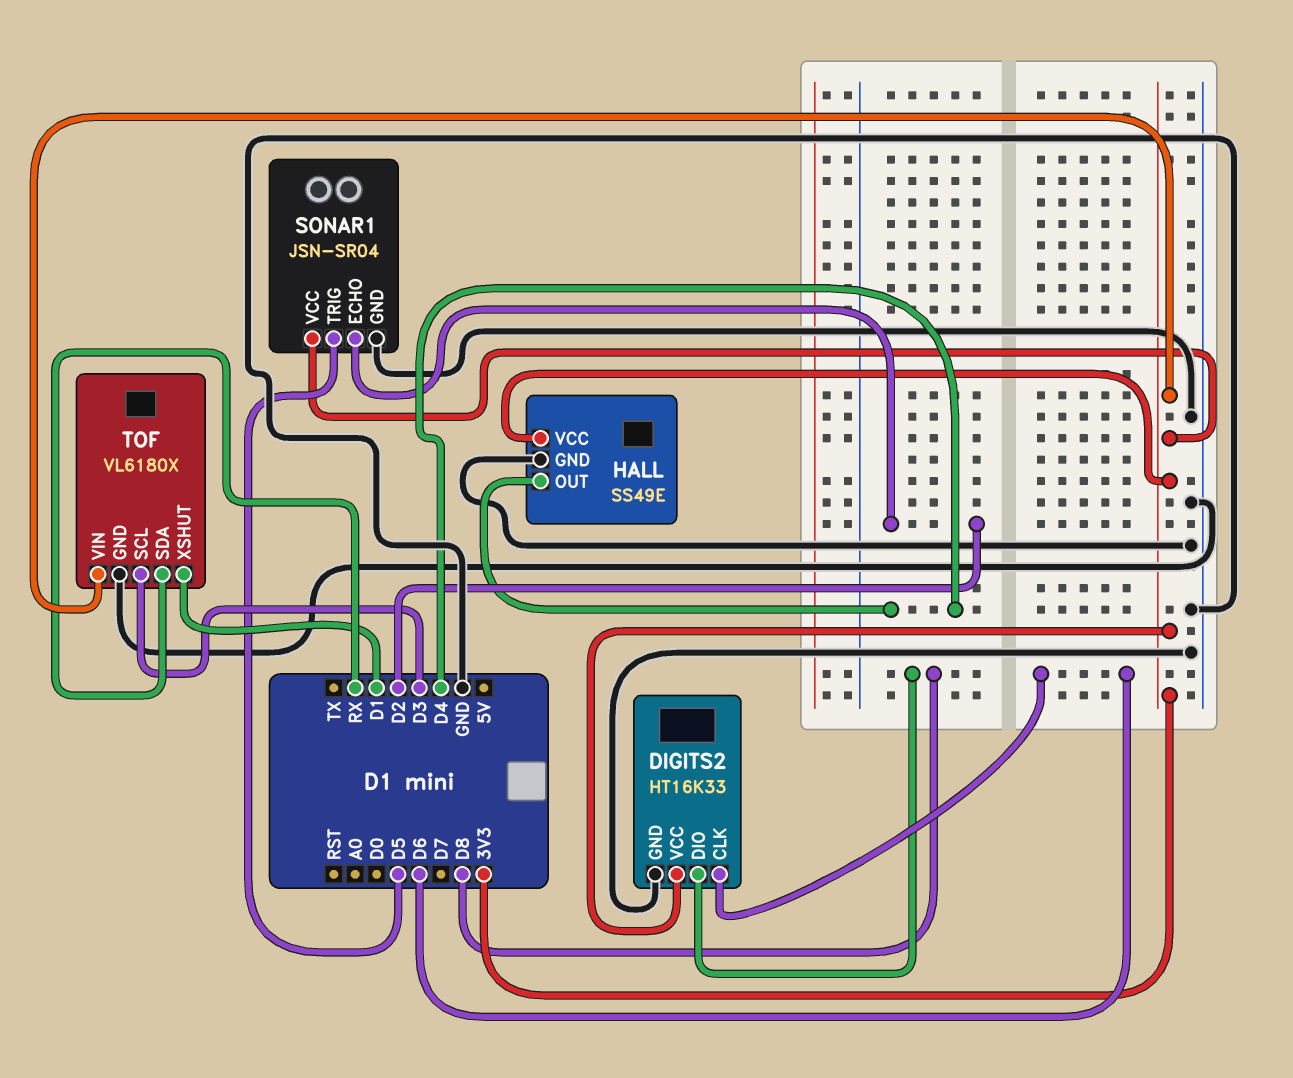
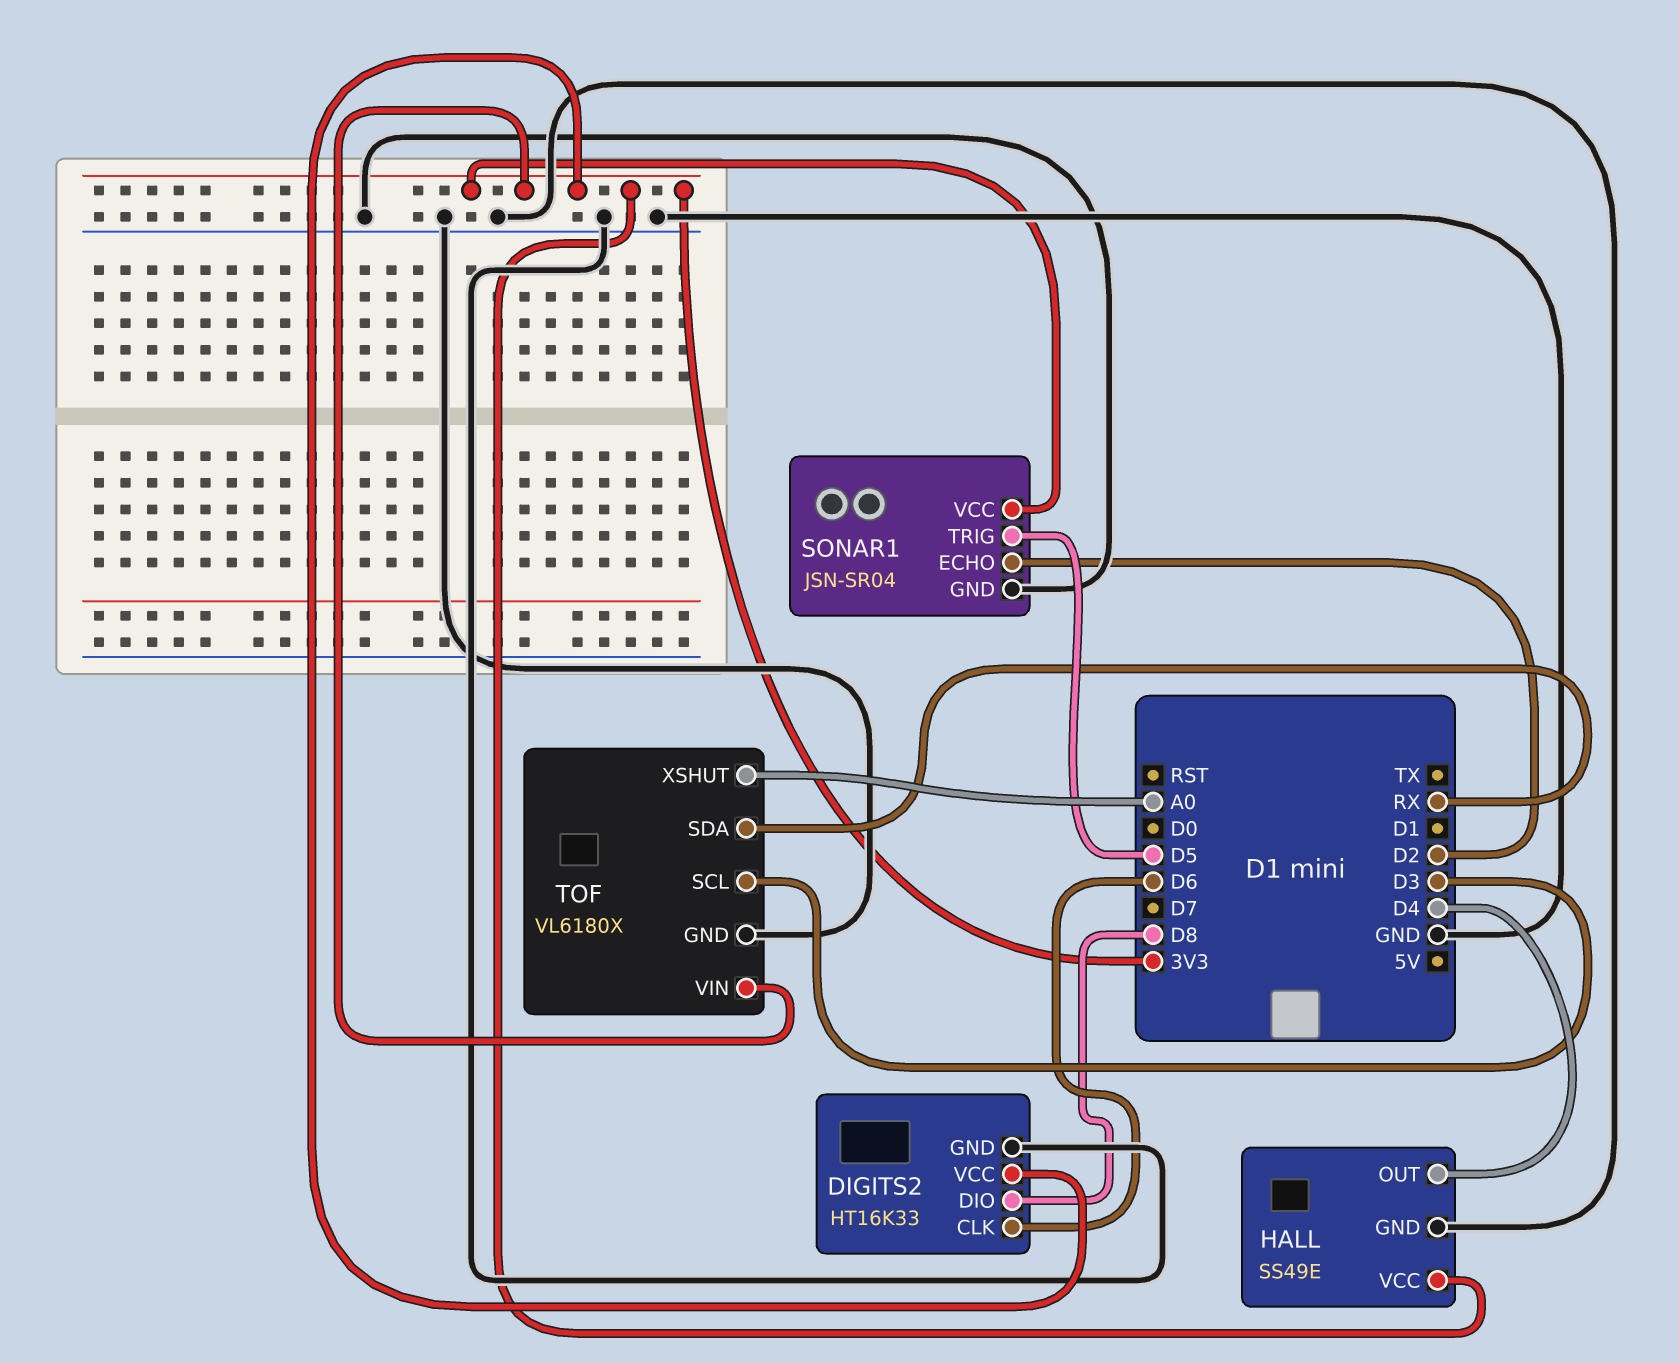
TOF pin XSHUT: D1 -> A0

